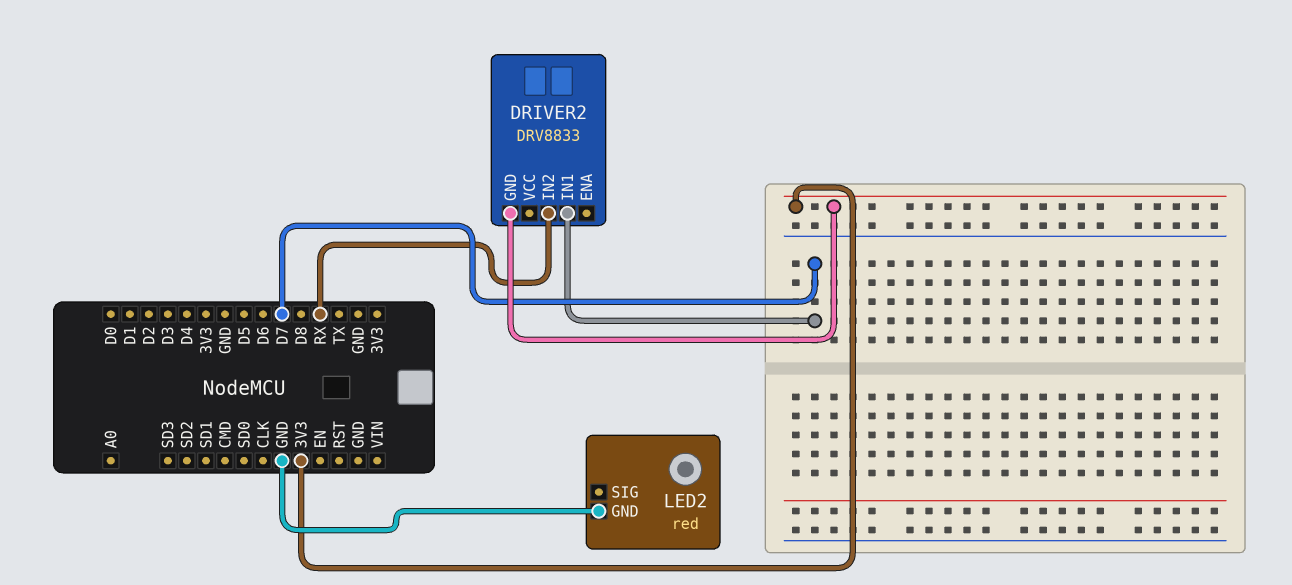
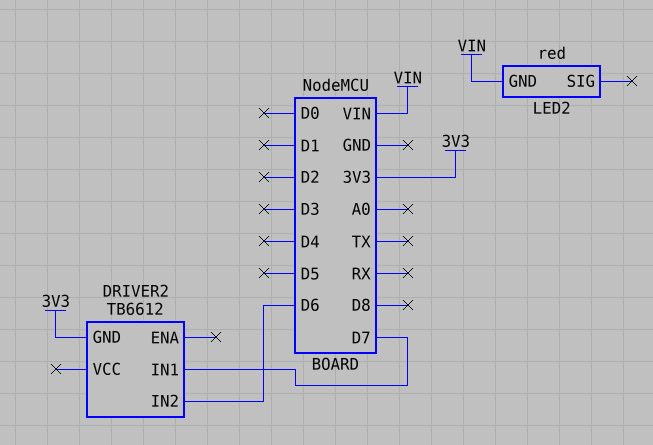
DRIVER2: DRV8833 -> TB6612
DRIVER2 pin IN2: RX -> D6
LED2 pin GND: GND -> VIN

